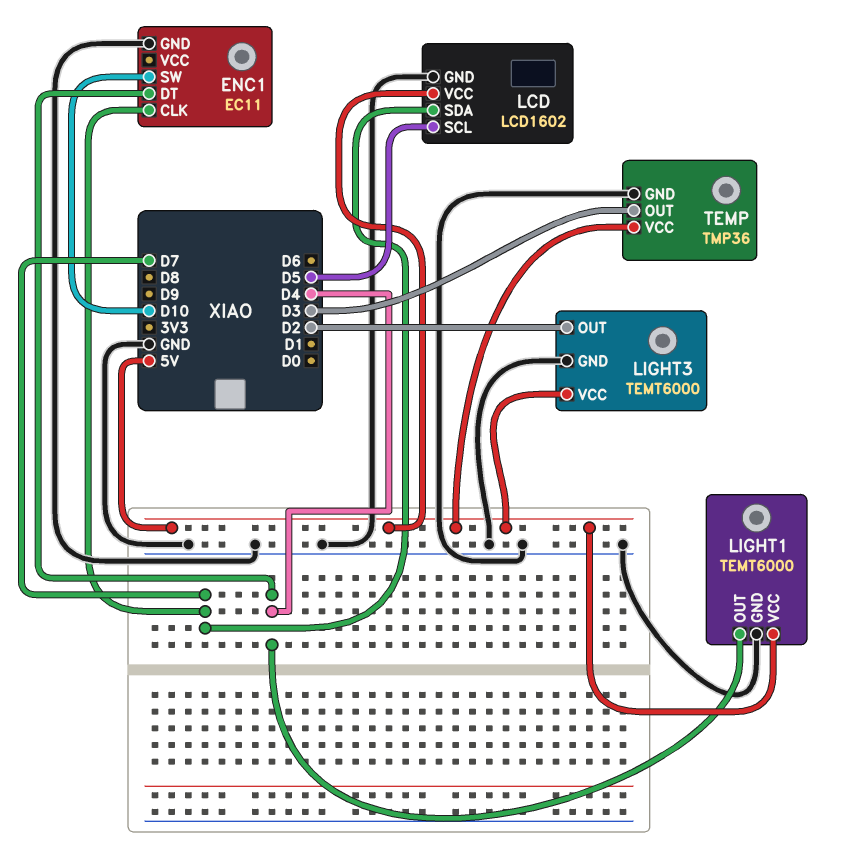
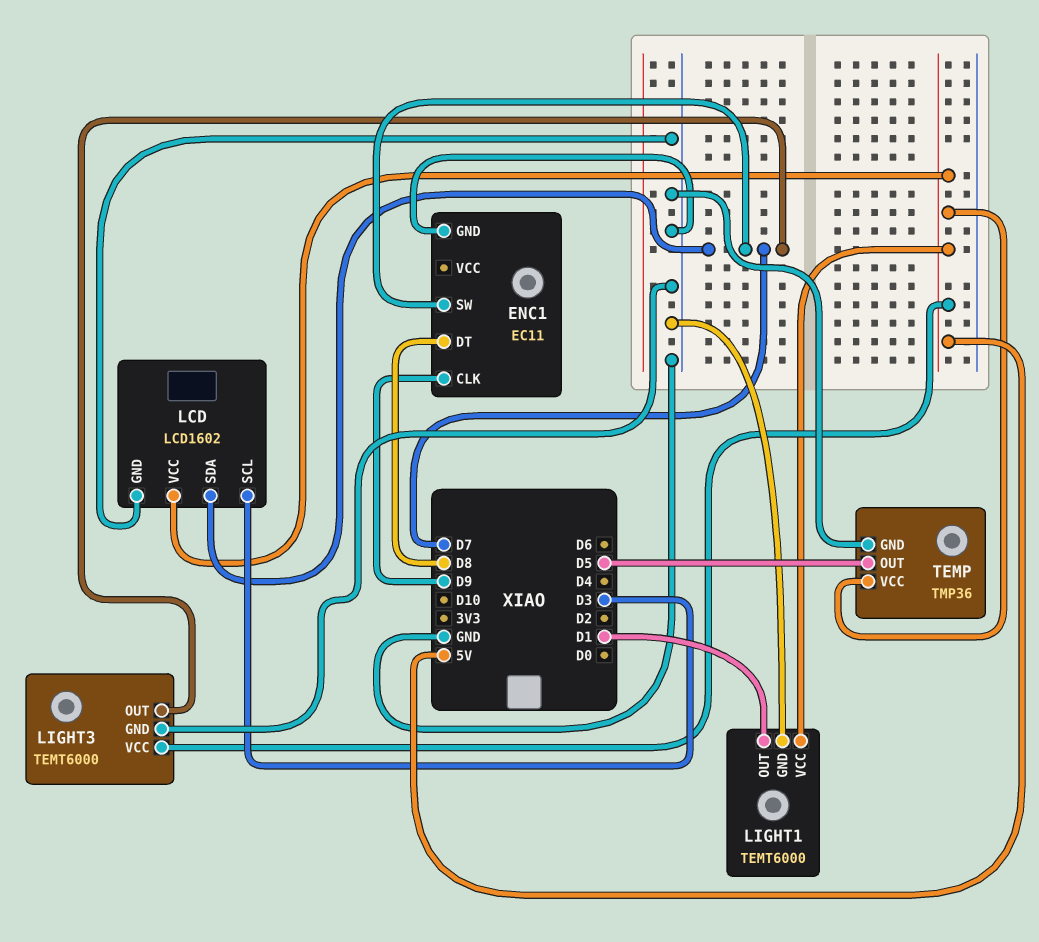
ENC1 pin CLK: D7 -> D9
ENC1 pin DT: D4 -> D8
ENC1 pin SW: D10 -> D7
LCD pin SCL: D5 -> D3
LIGHT1 pin OUT: D4 -> D1
LIGHT3 pin OUT: D2 -> D7
TEMP pin OUT: D3 -> D5

